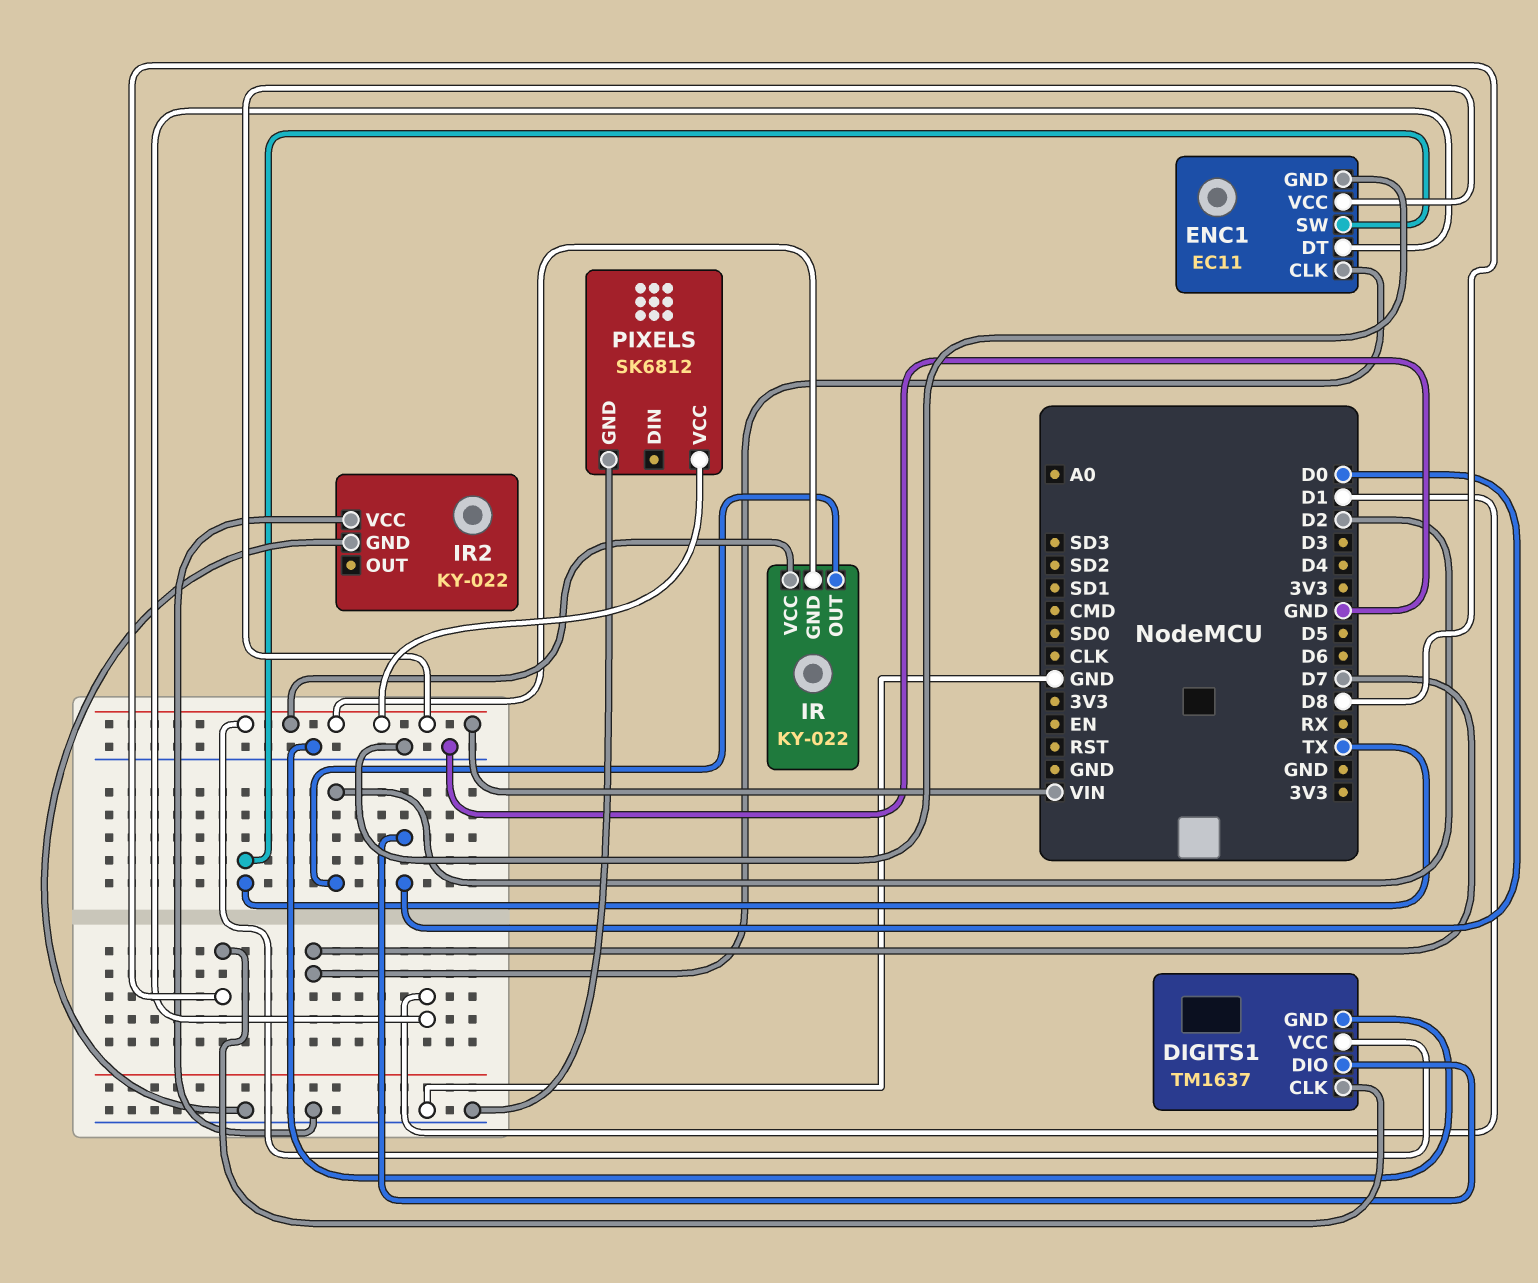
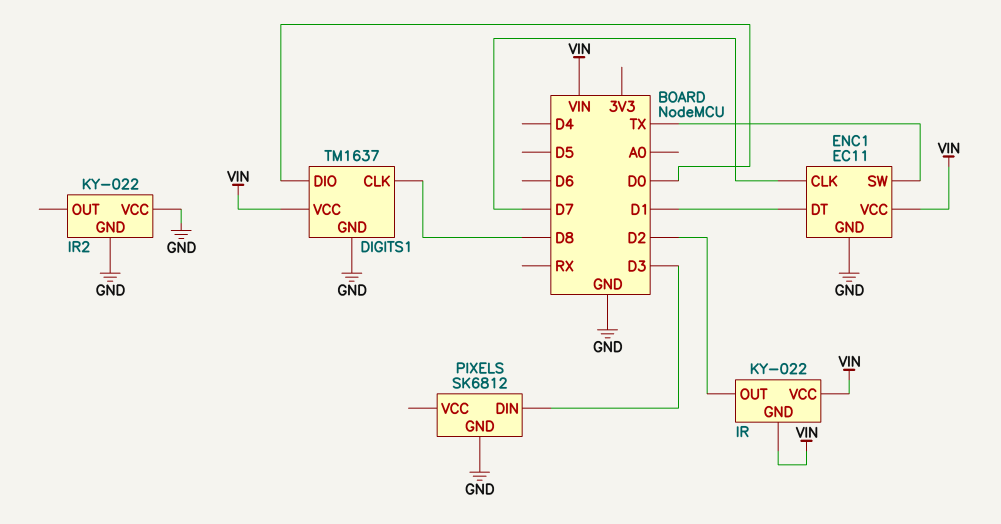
PIXELS pin DIN: none -> D3
PIXELS pin VCC: VIN -> none

